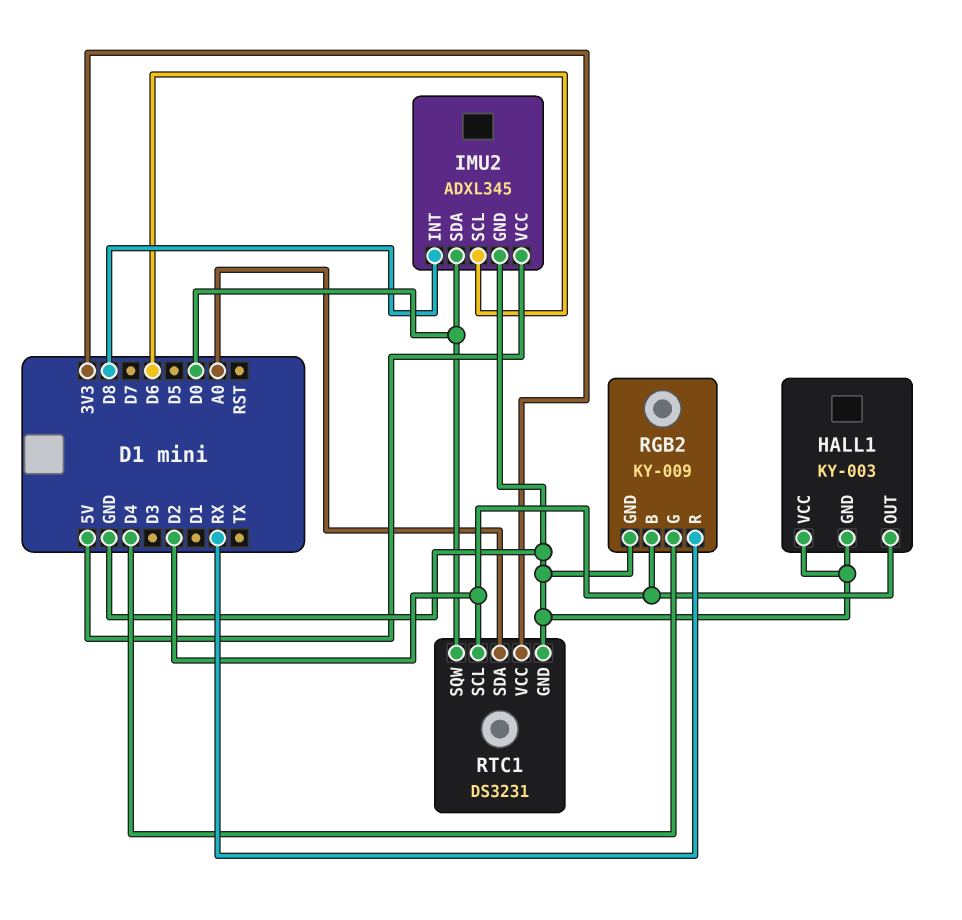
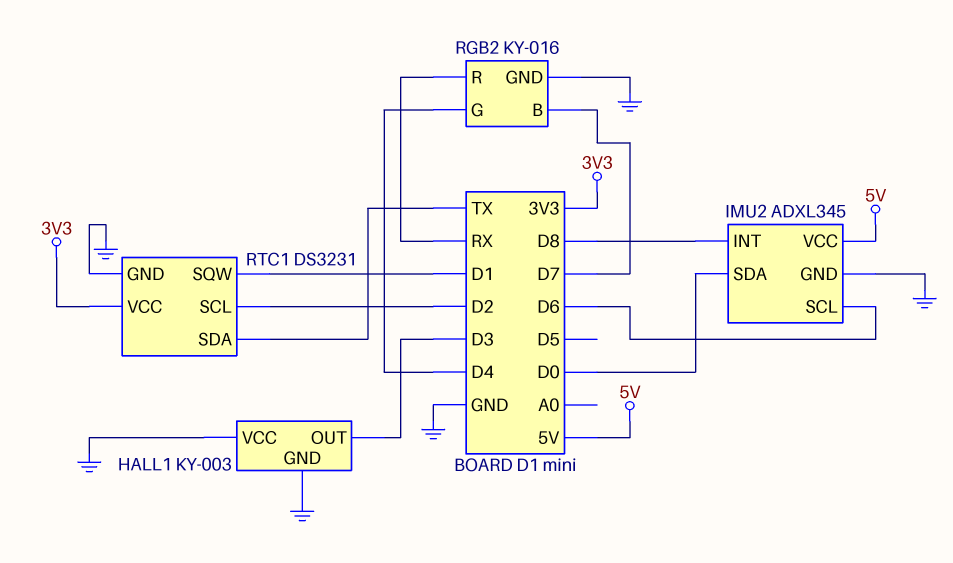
HALL1 pin OUT: D2 -> D3
RGB2: KY-009 -> KY-016
RGB2 pin B: D2 -> D7
RTC1 pin SDA: A0 -> TX
RTC1 pin SQW: D0 -> D1

